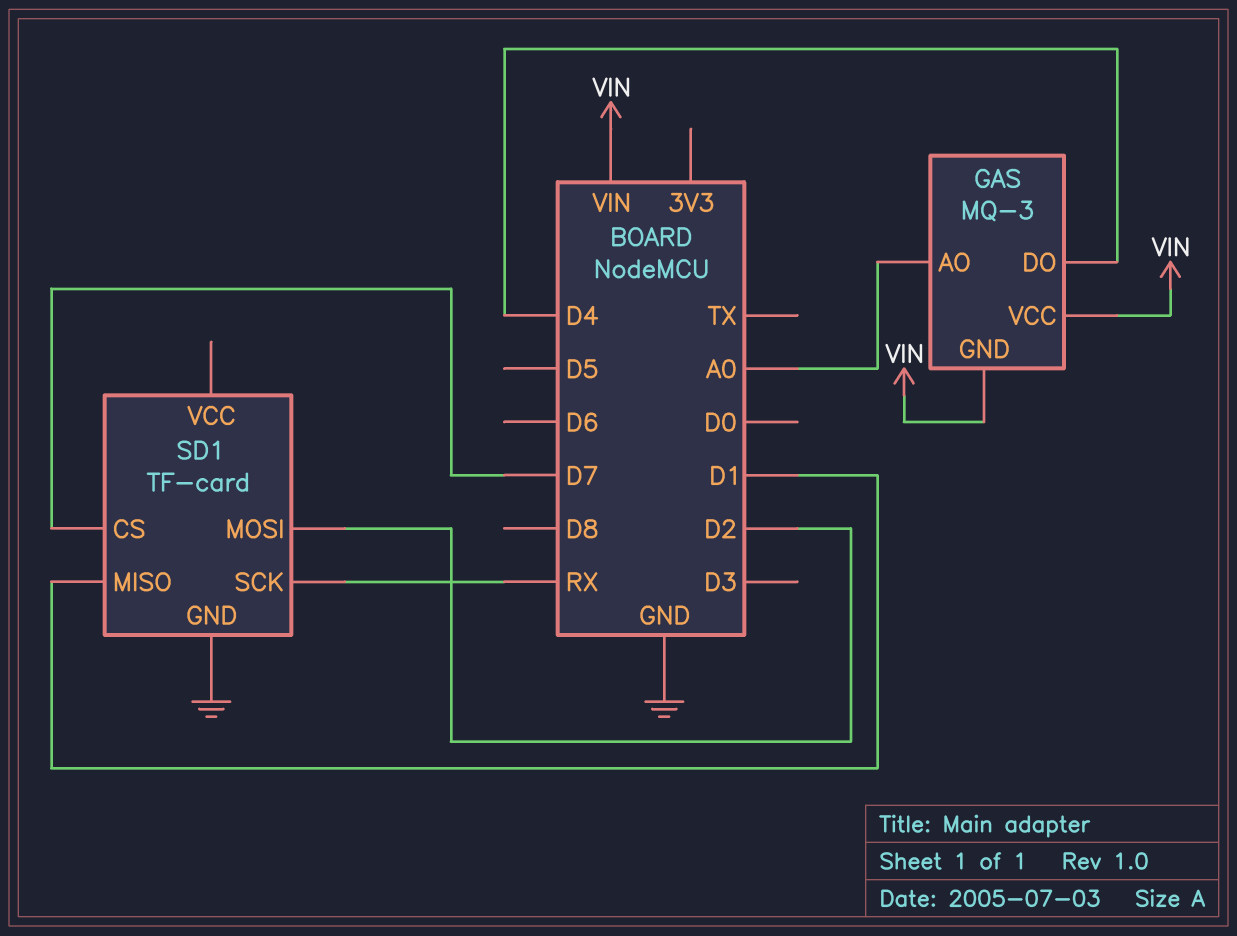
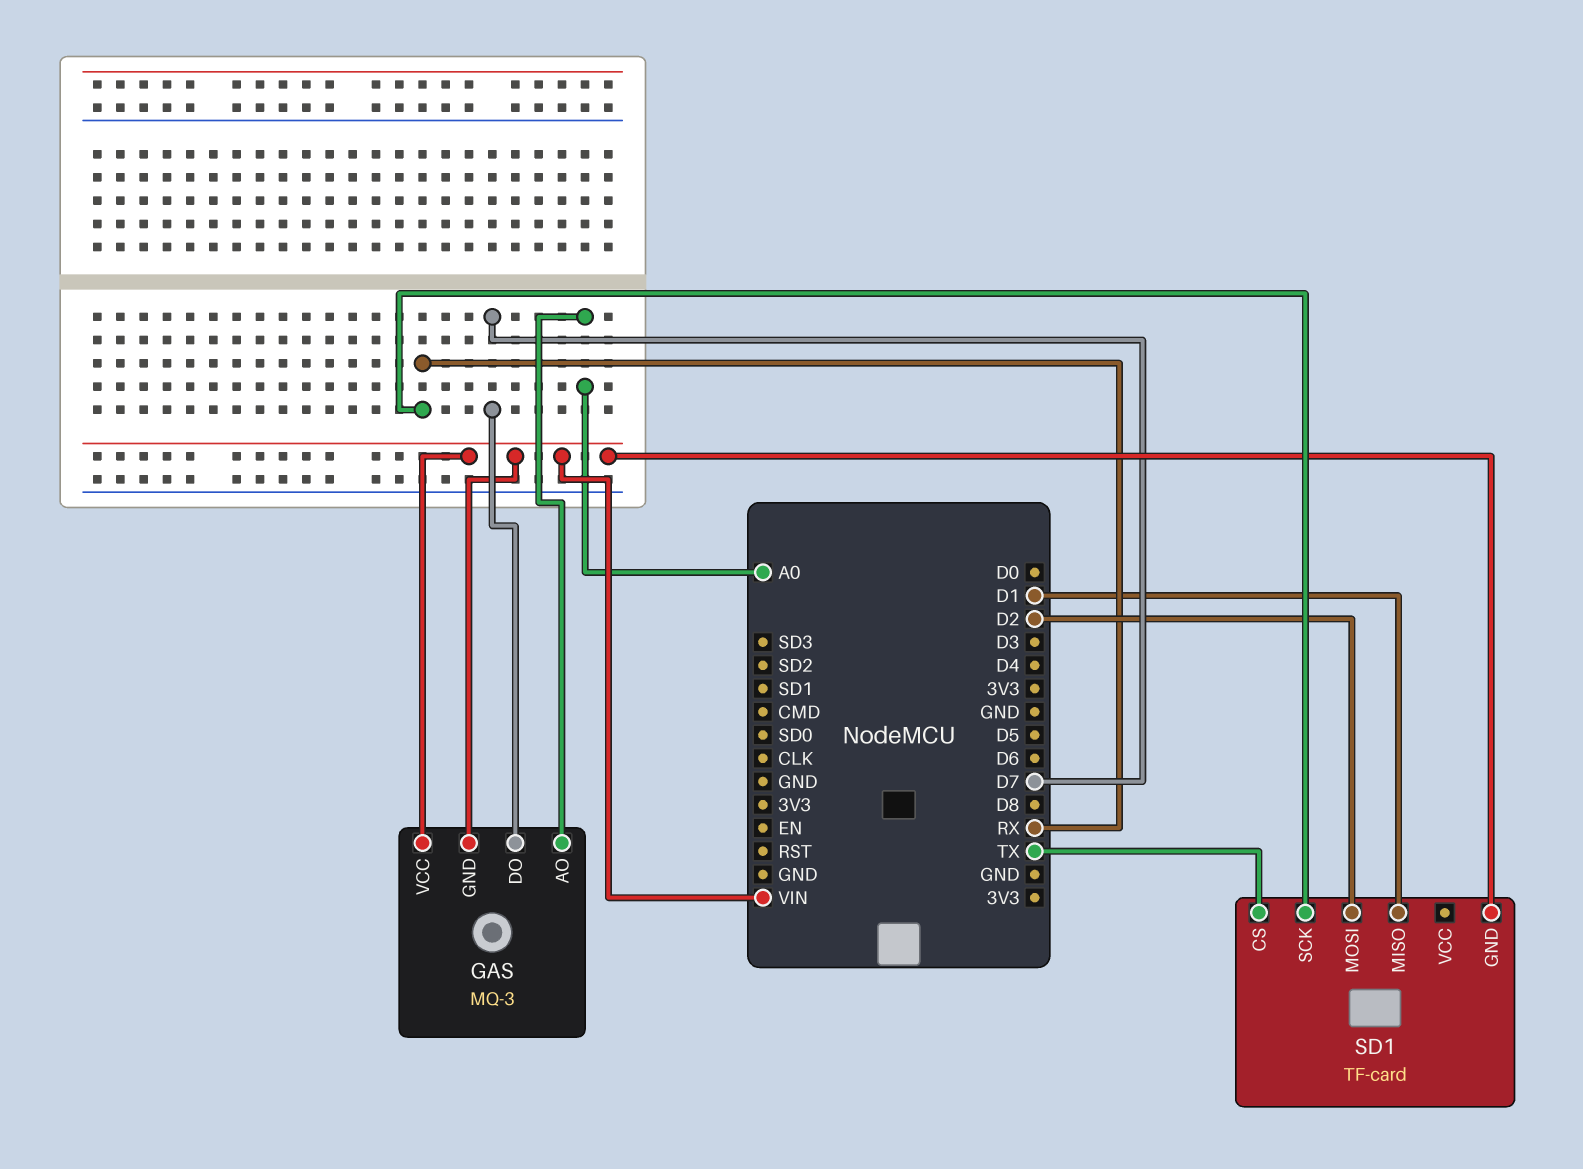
GAS pin DO: D4 -> D7
SD1 pin CS: D7 -> TX
SD1 pin GND: GND -> VIN

